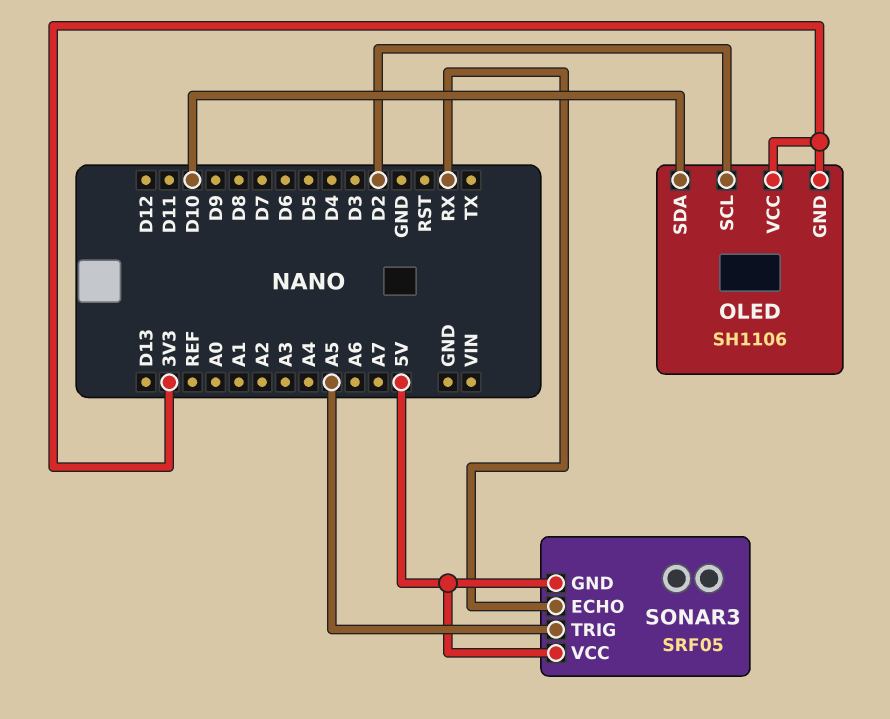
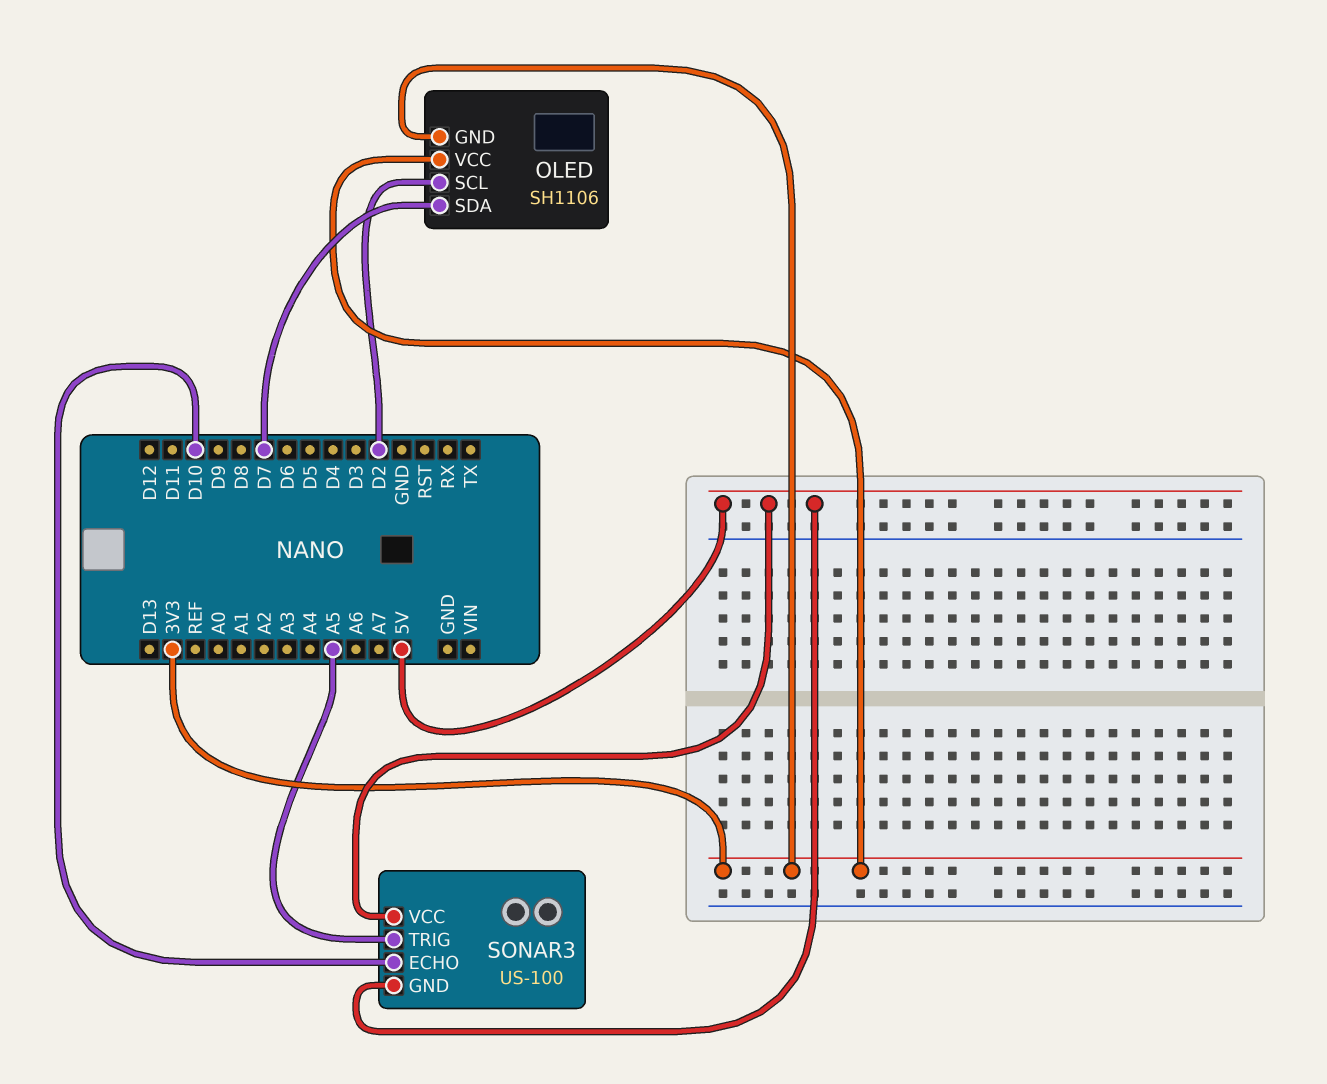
OLED pin SDA: D10 -> D7
SONAR3: SRF05 -> US-100
SONAR3 pin ECHO: RX -> D10

